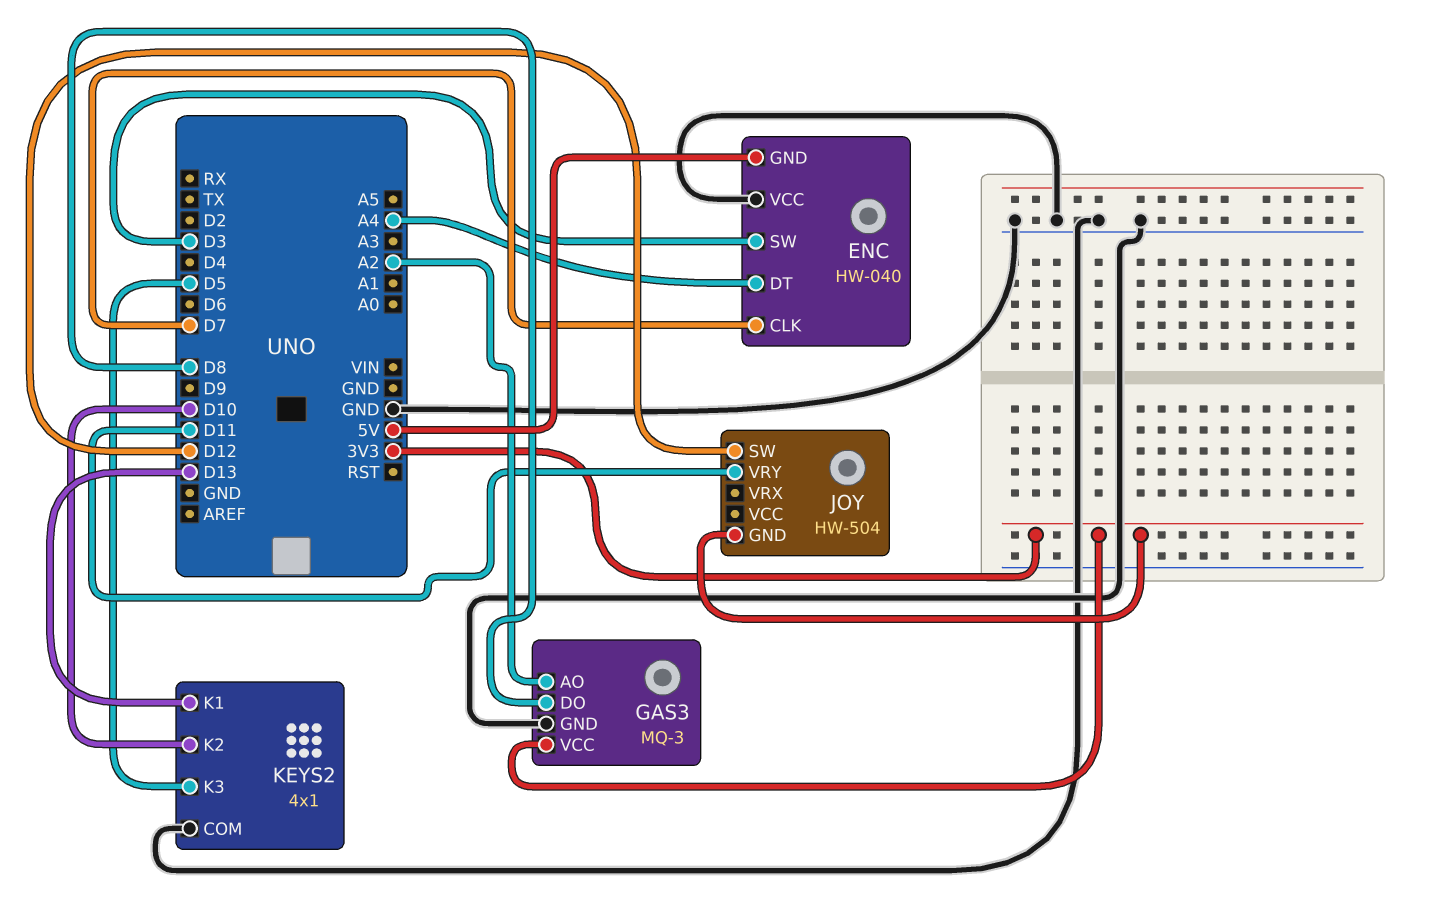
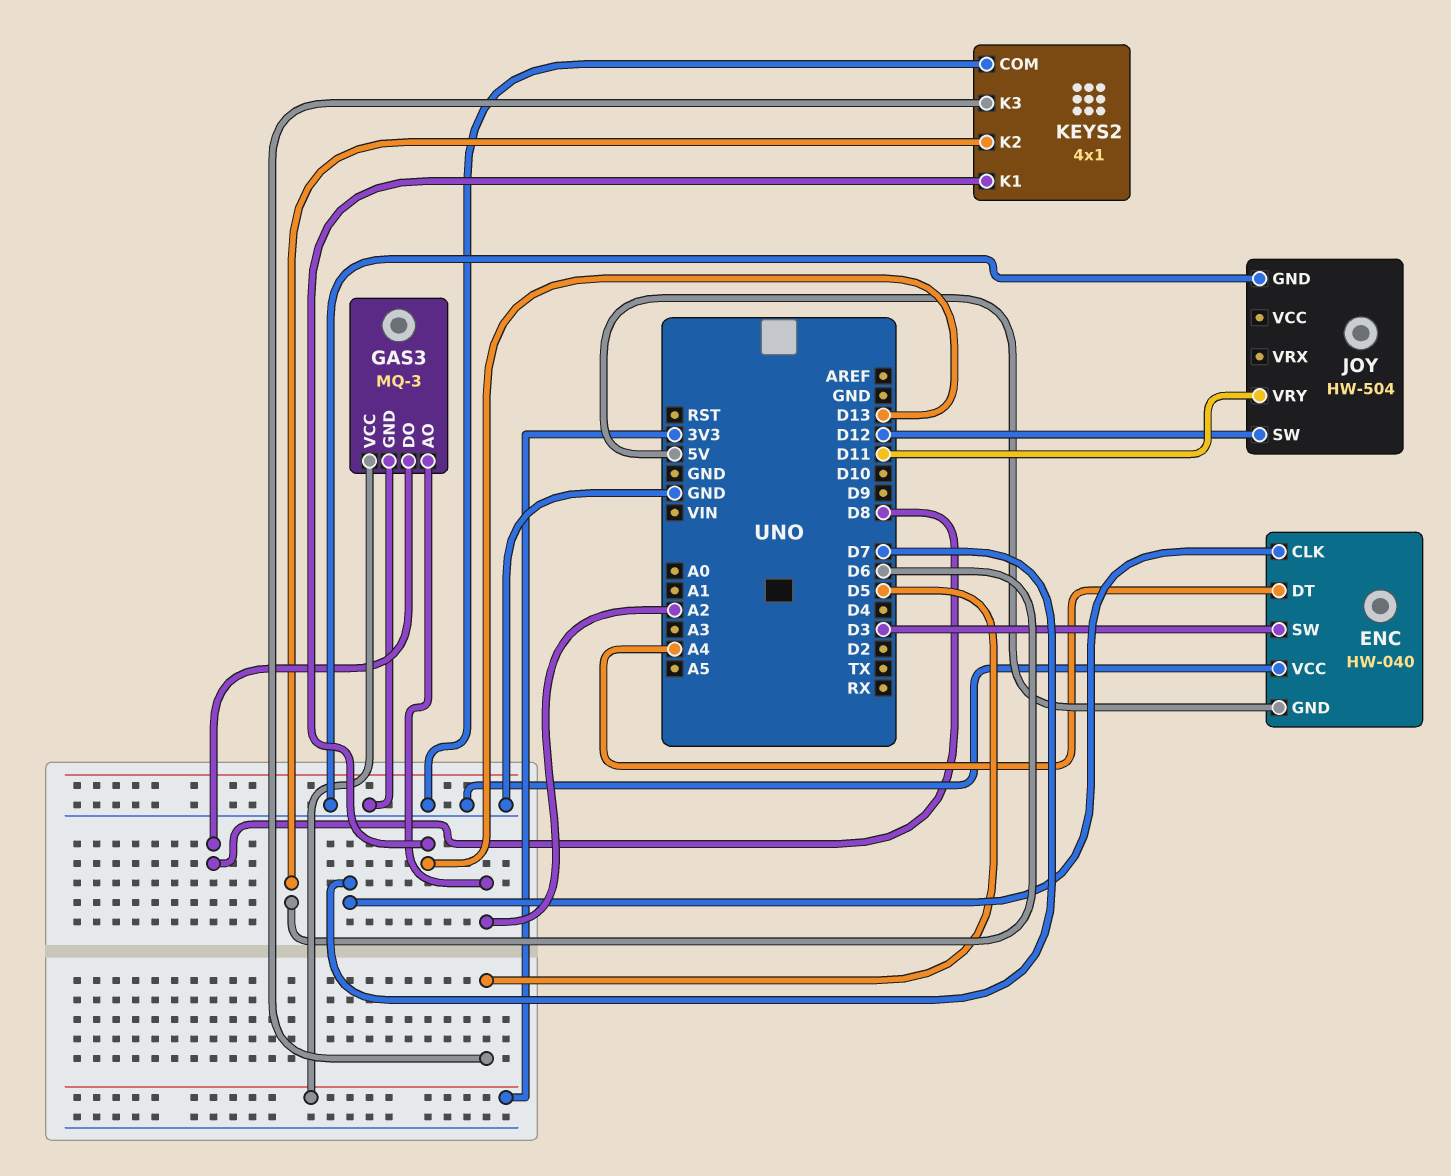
JOY pin GND: 3V3 -> GND
KEYS2 pin K2: D10 -> D6

